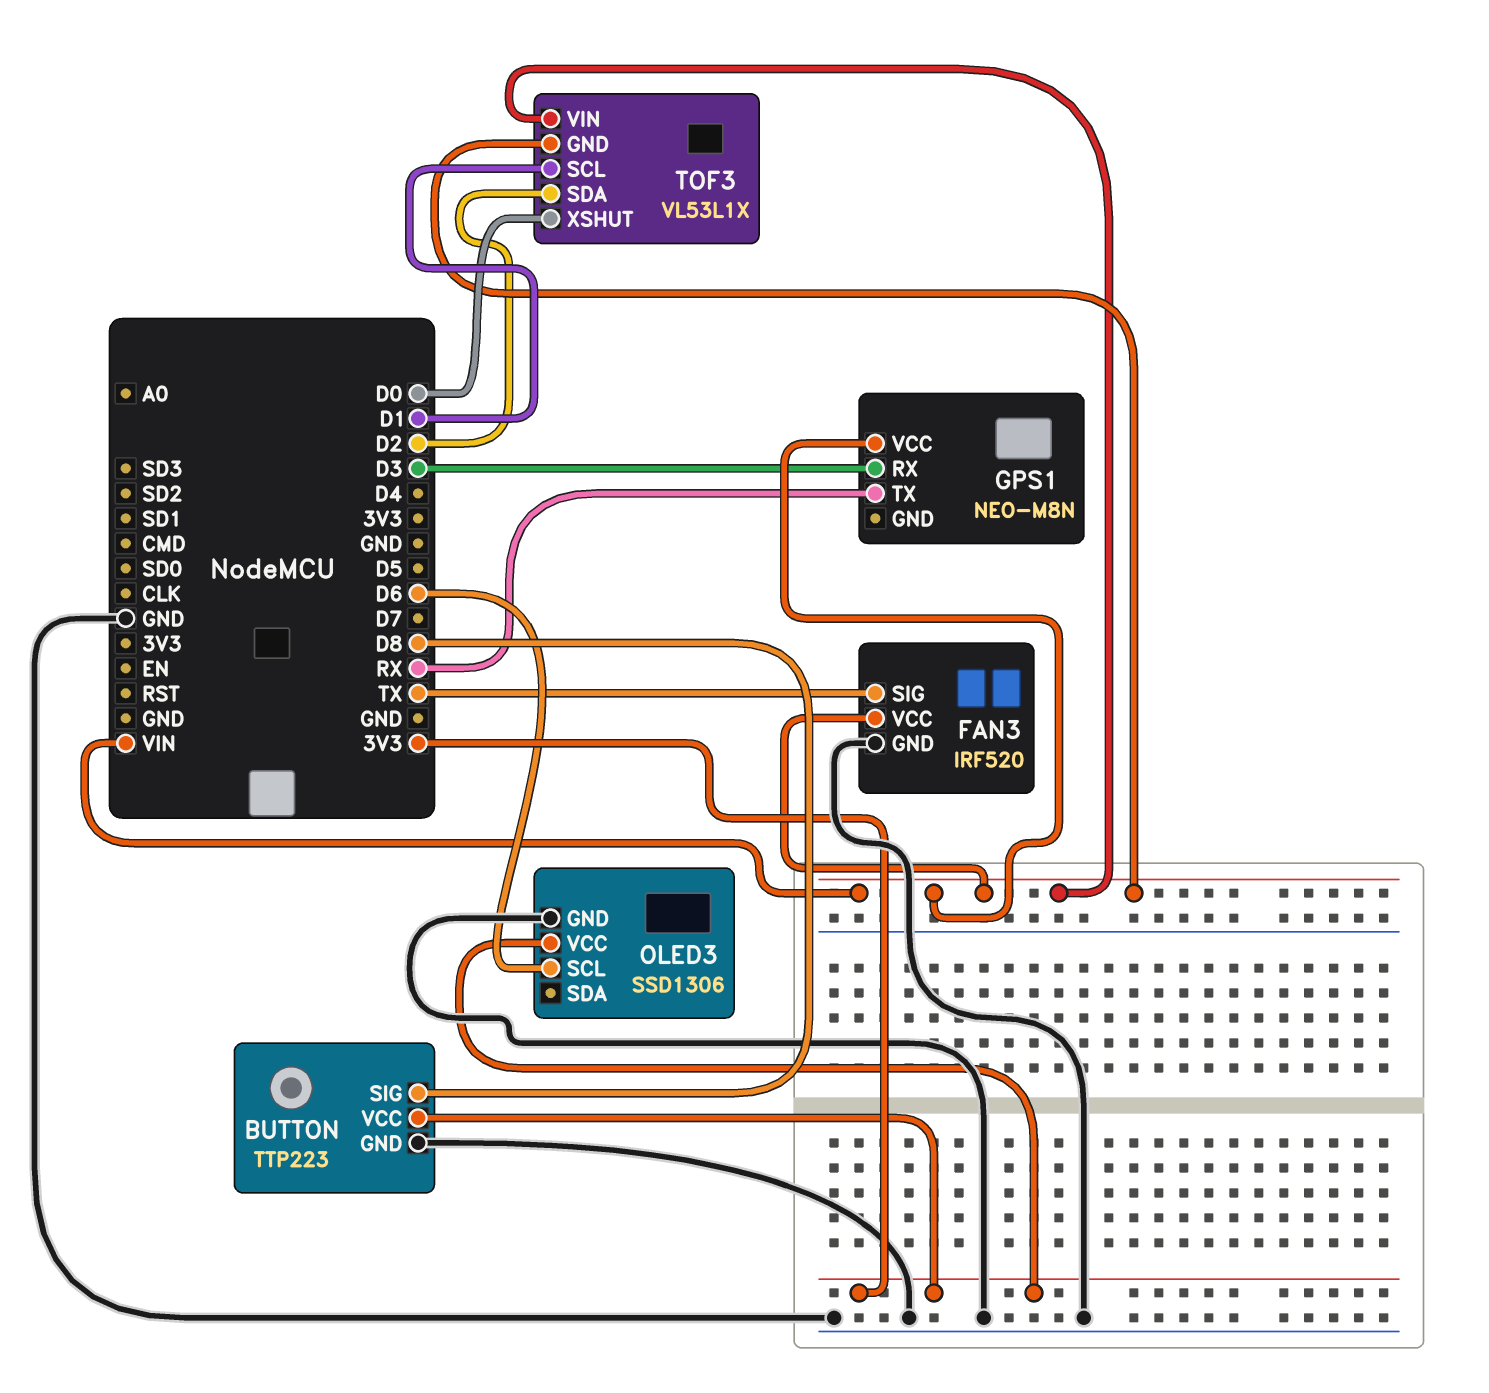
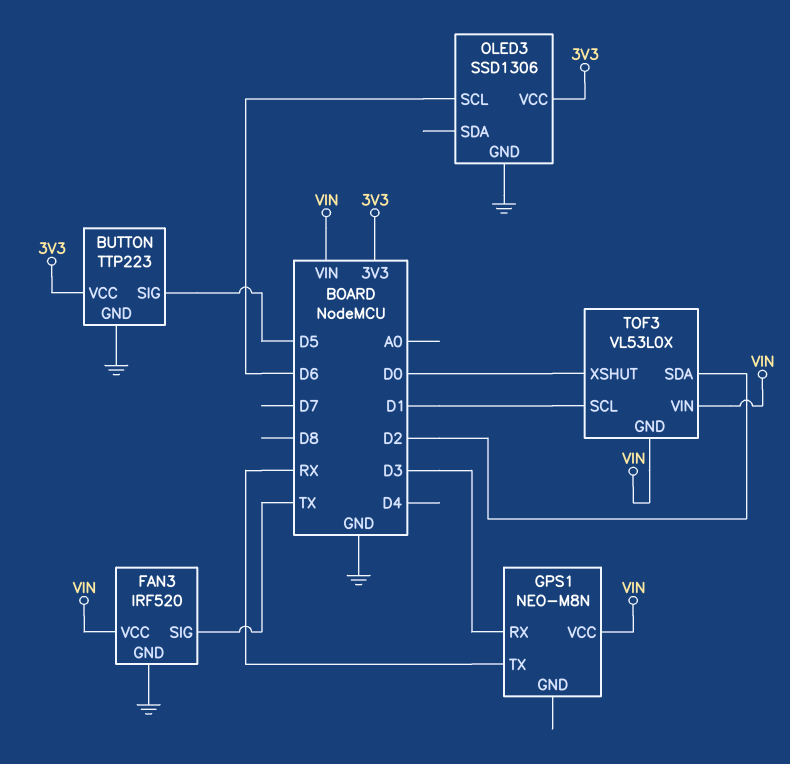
BUTTON pin SIG: D8 -> D5
TOF3: VL53L1X -> VL53L0X

